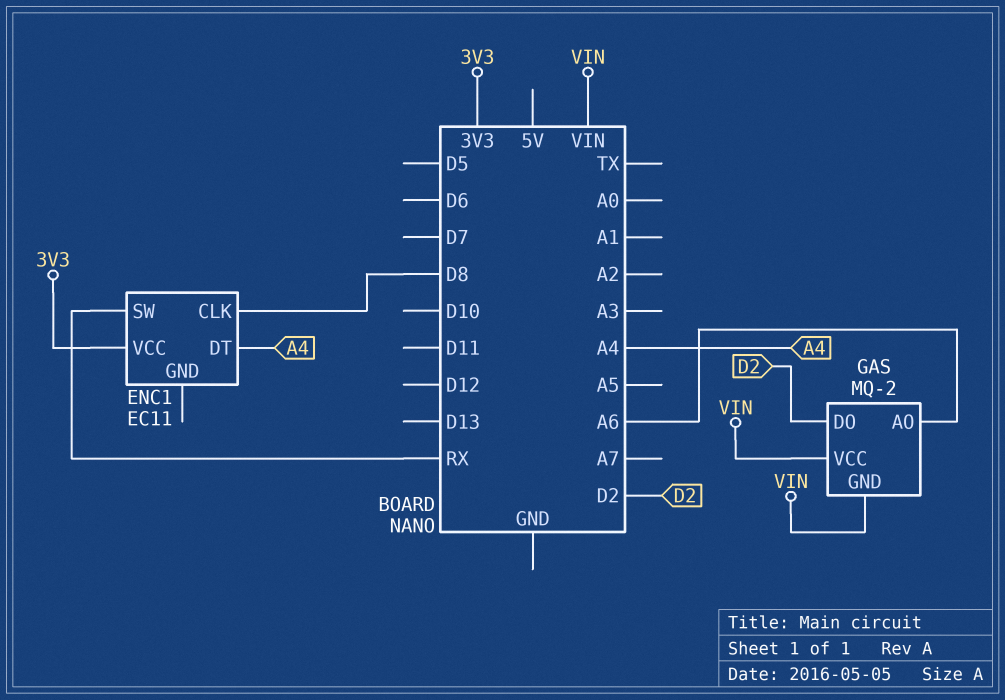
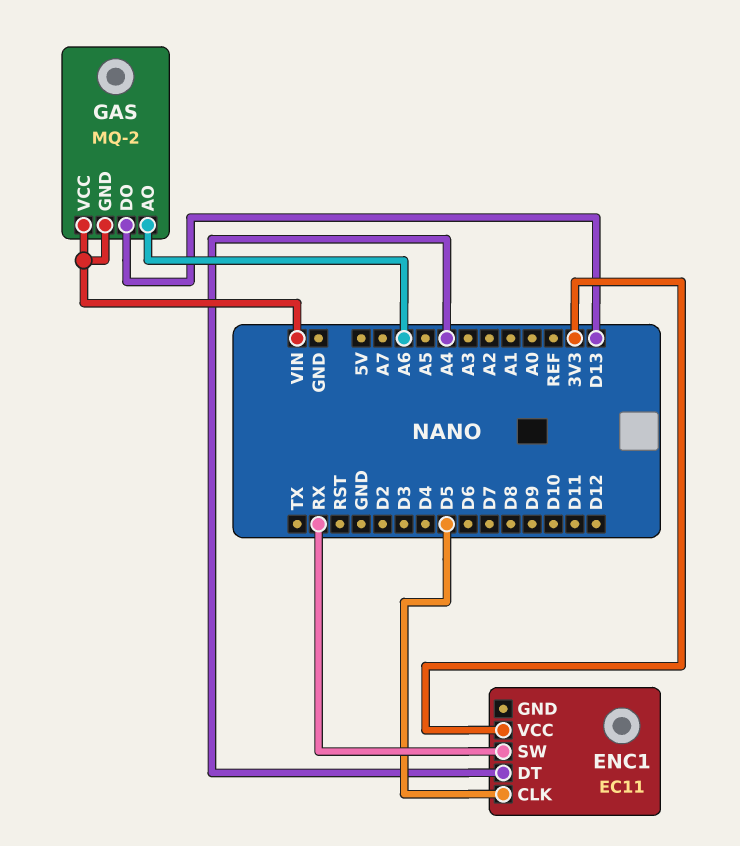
ENC1 pin CLK: D8 -> D5
GAS pin DO: D2 -> D13

